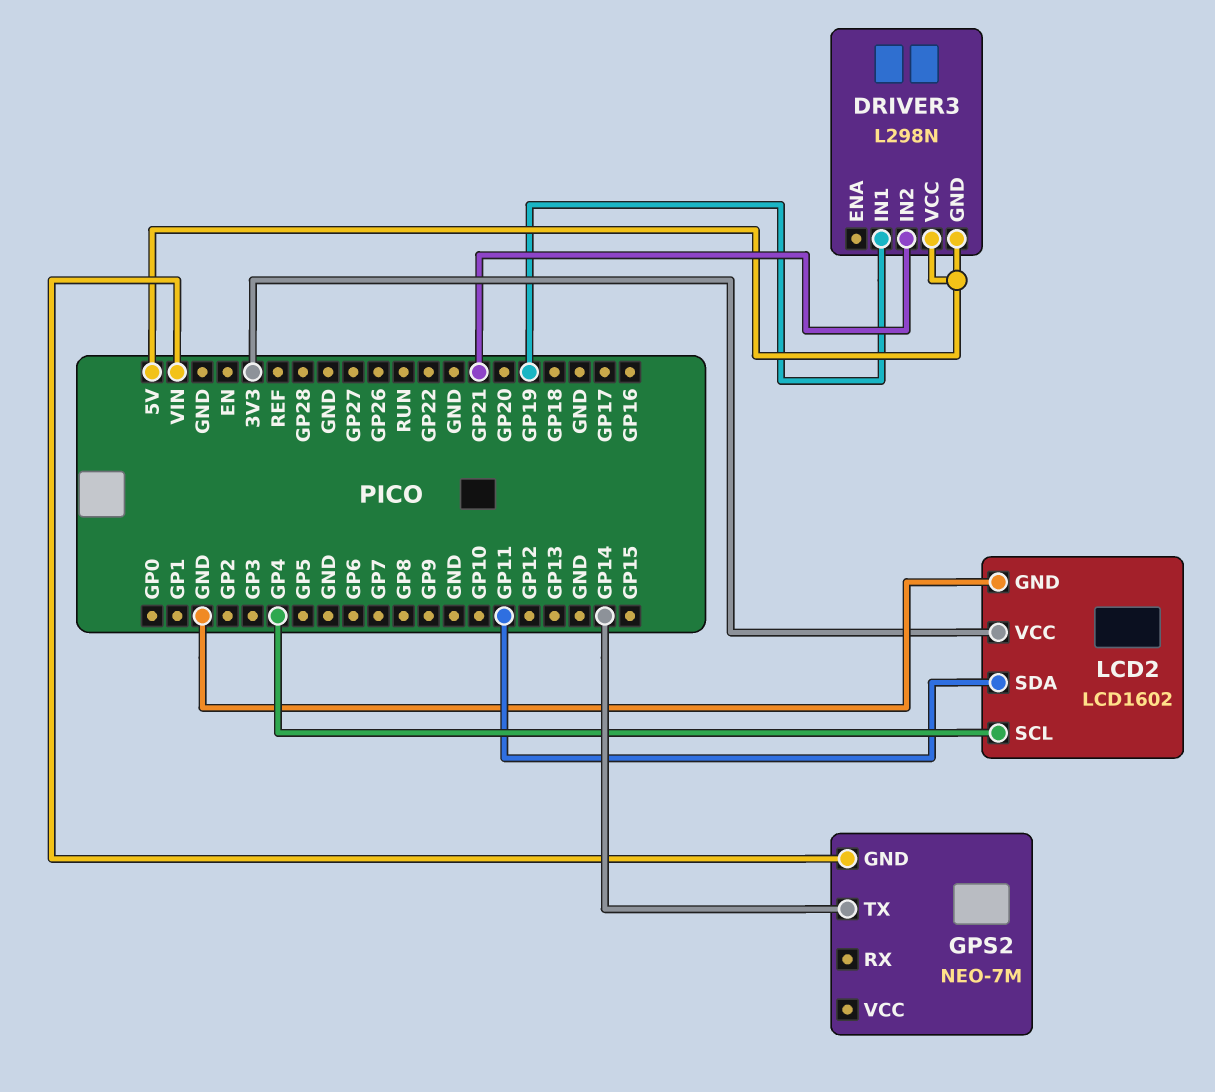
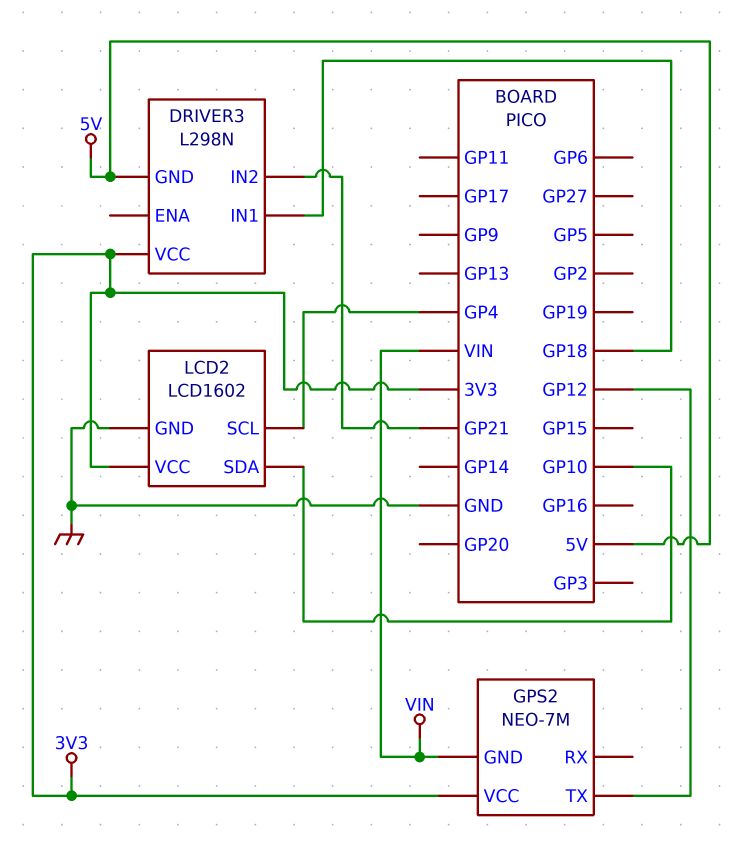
DRIVER3 pin IN1: GP19 -> GP18
DRIVER3 pin VCC: 5V -> 3V3
GPS2 pin TX: GP14 -> GP12
GPS2 pin VCC: none -> 3V3
LCD2 pin SDA: GP11 -> GP10

